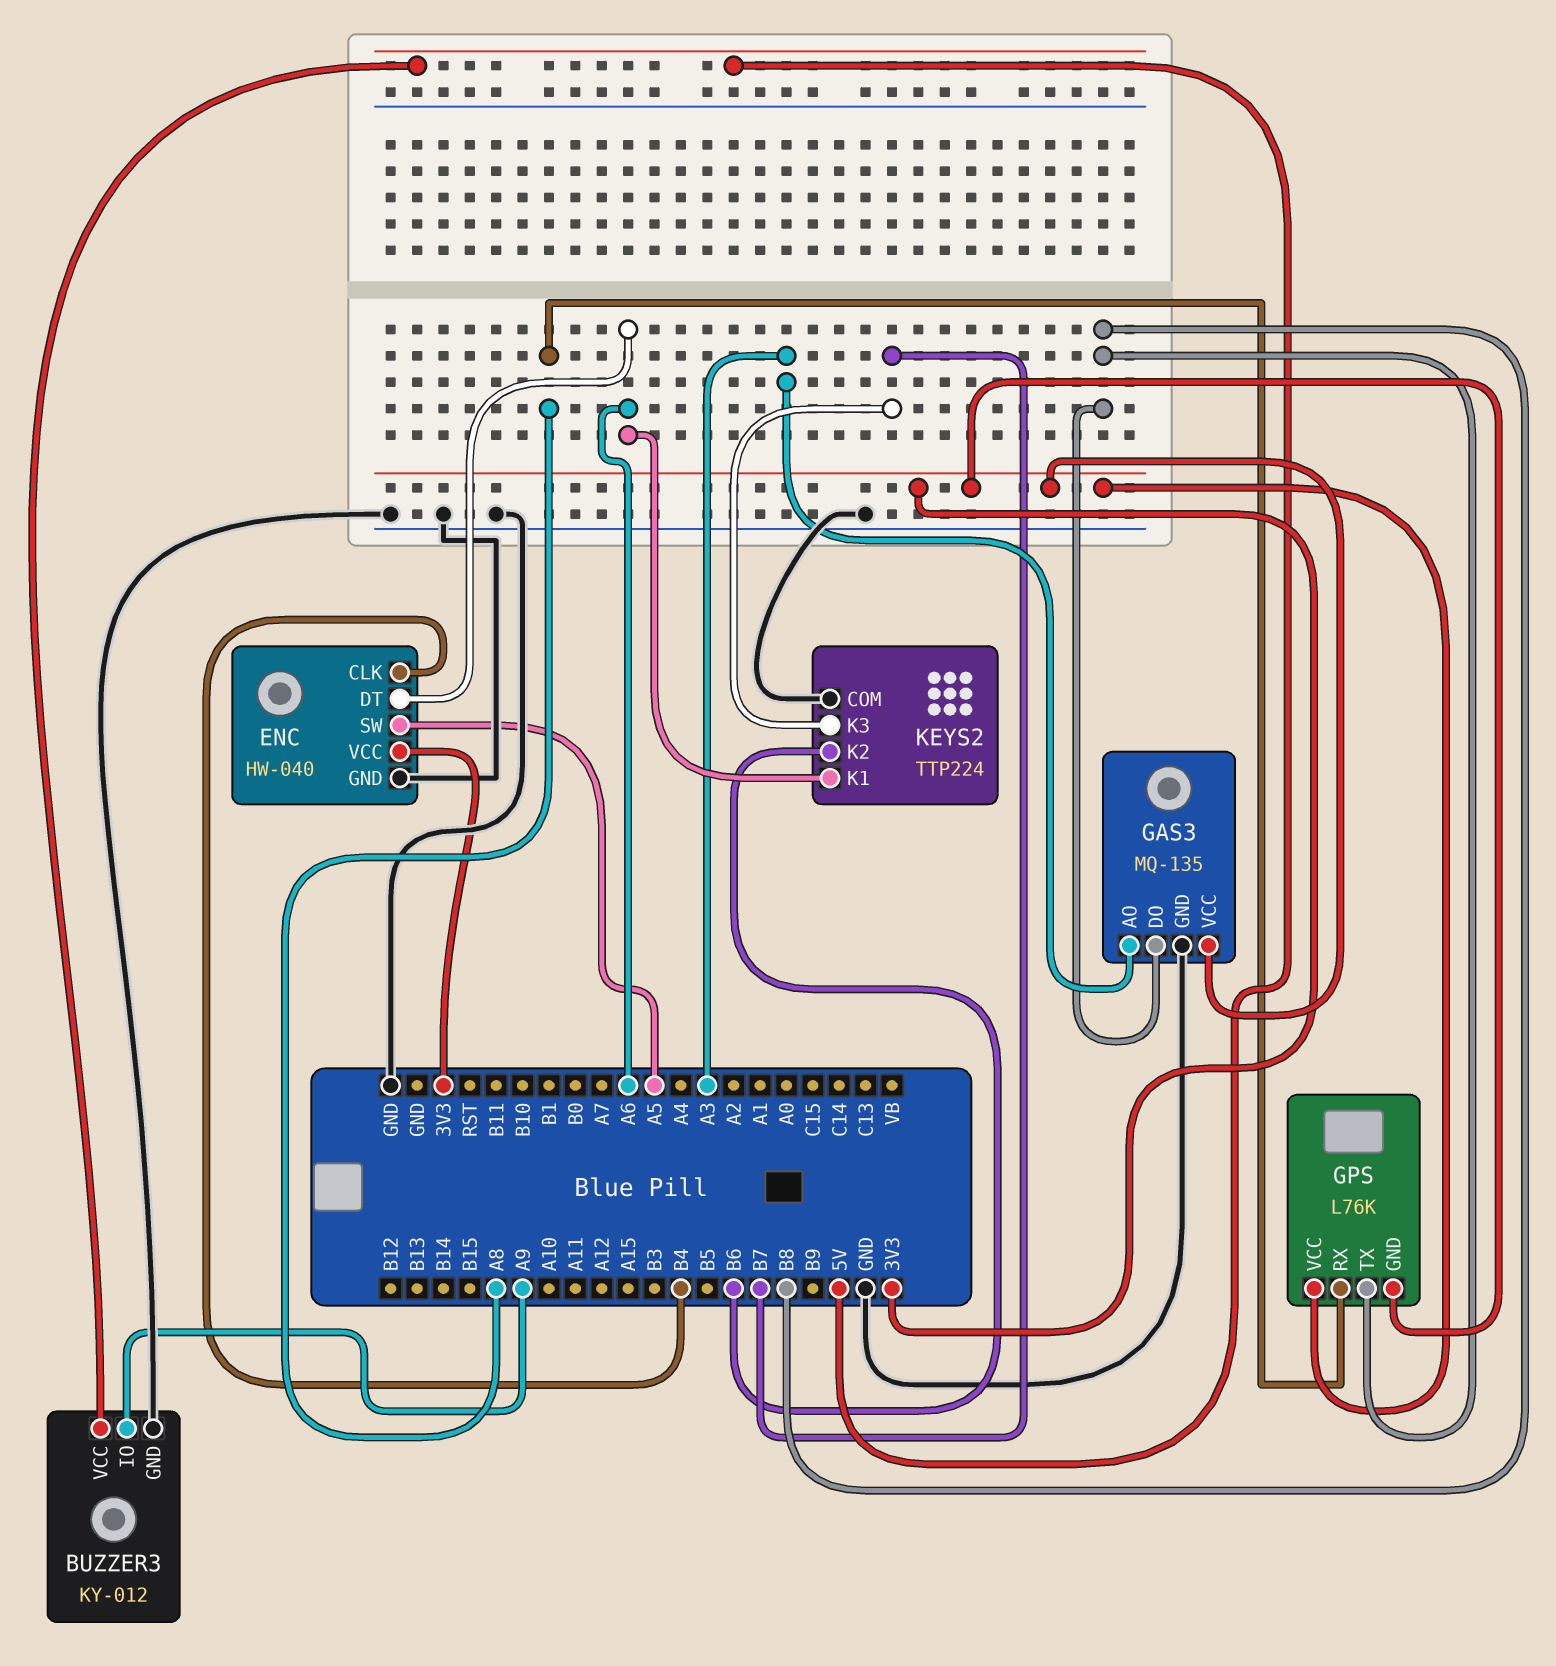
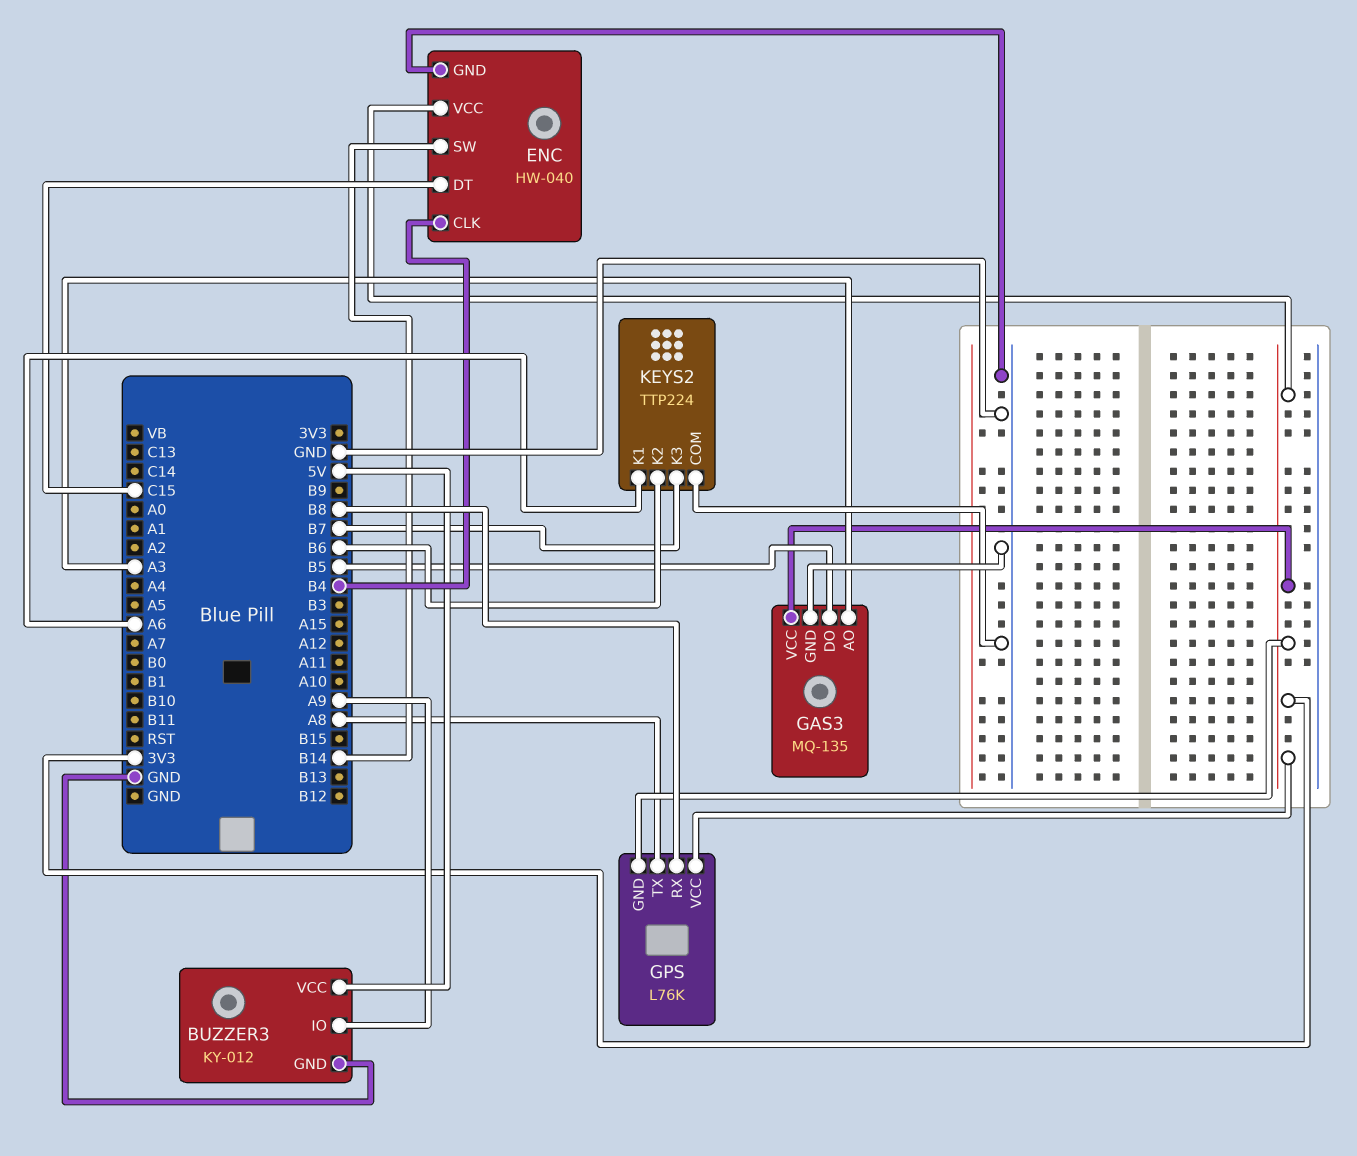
ENC pin DT: A6 -> C15
ENC pin SW: A5 -> B14
GAS3 pin DO: B8 -> B5
GPS pin RX: A8 -> B8
GPS pin TX: B8 -> A8

